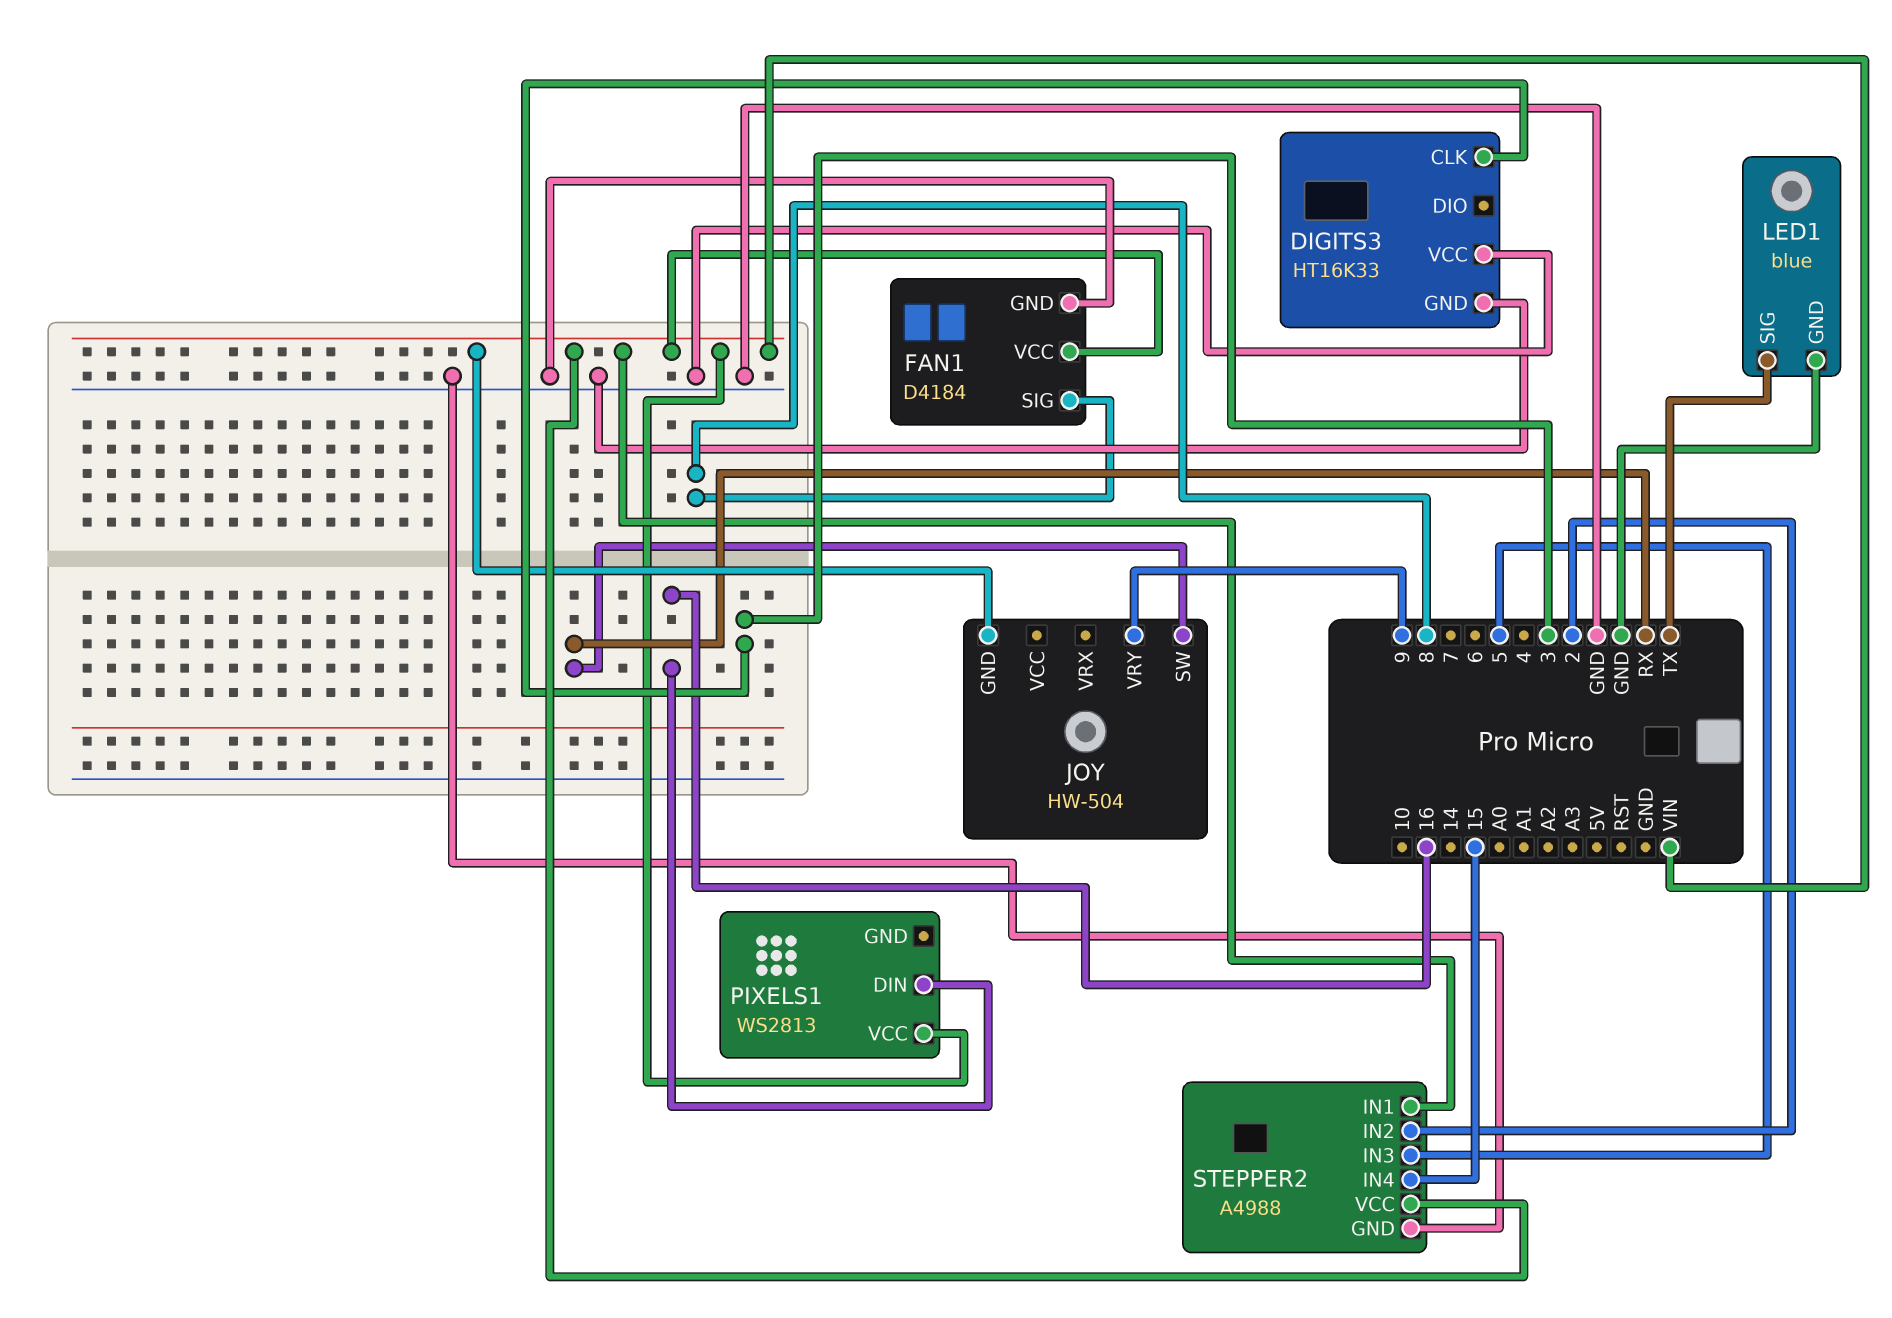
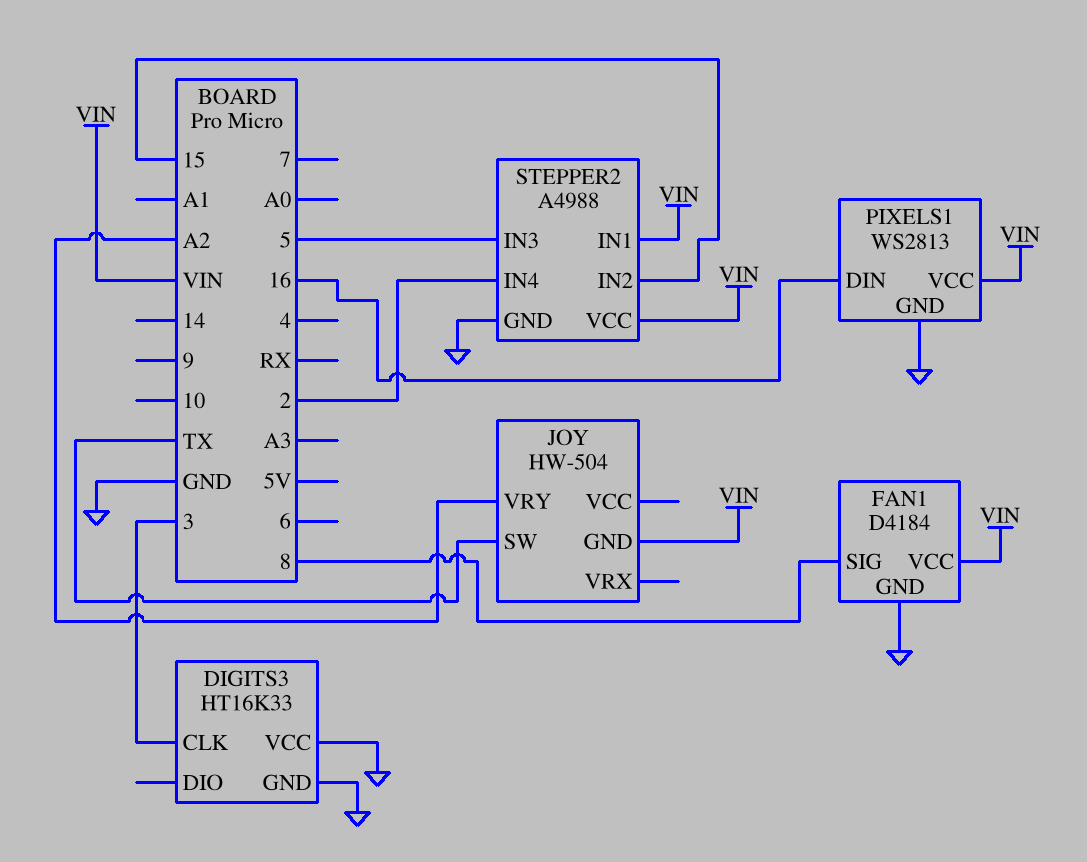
JOY pin SW: RX -> TX
JOY pin VRY: 9 -> A2
LED1: blue -> none
LED1 pin GND: GND -> none
LED1 pin SIG: TX -> none
PIXELS1 pin GND: none -> GND
STEPPER2 pin IN2: 2 -> 15
STEPPER2 pin IN4: 15 -> 2

